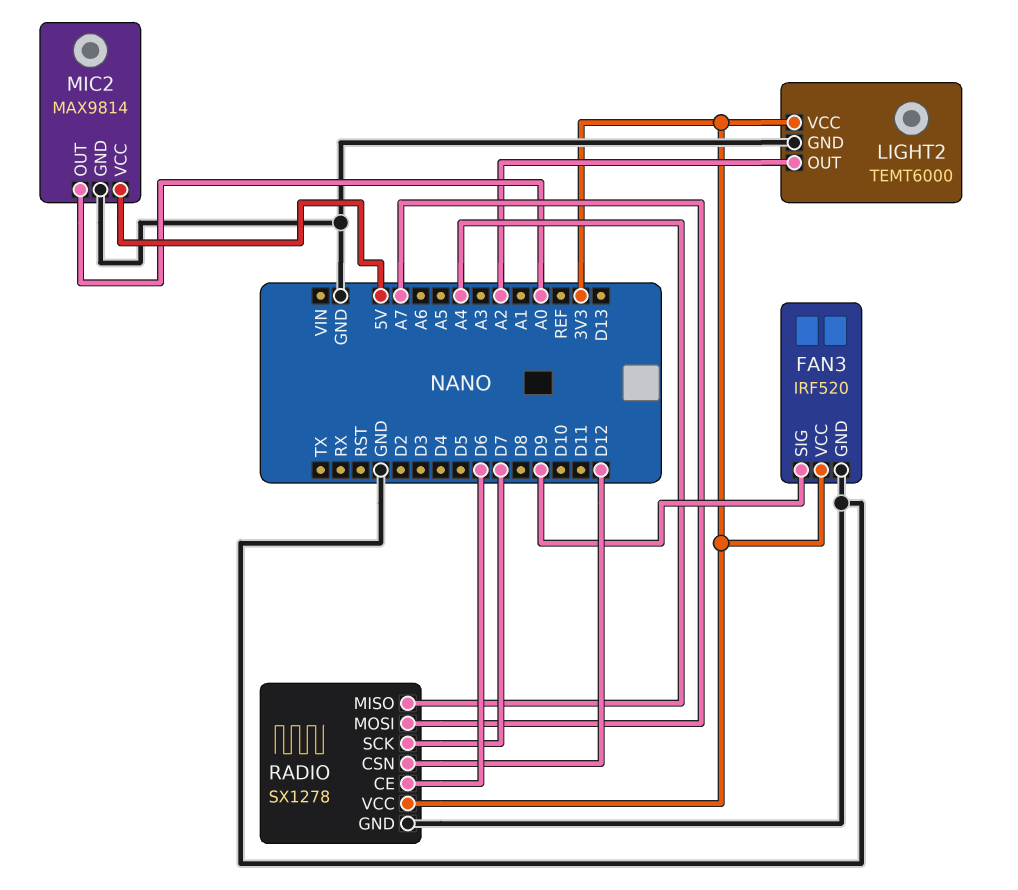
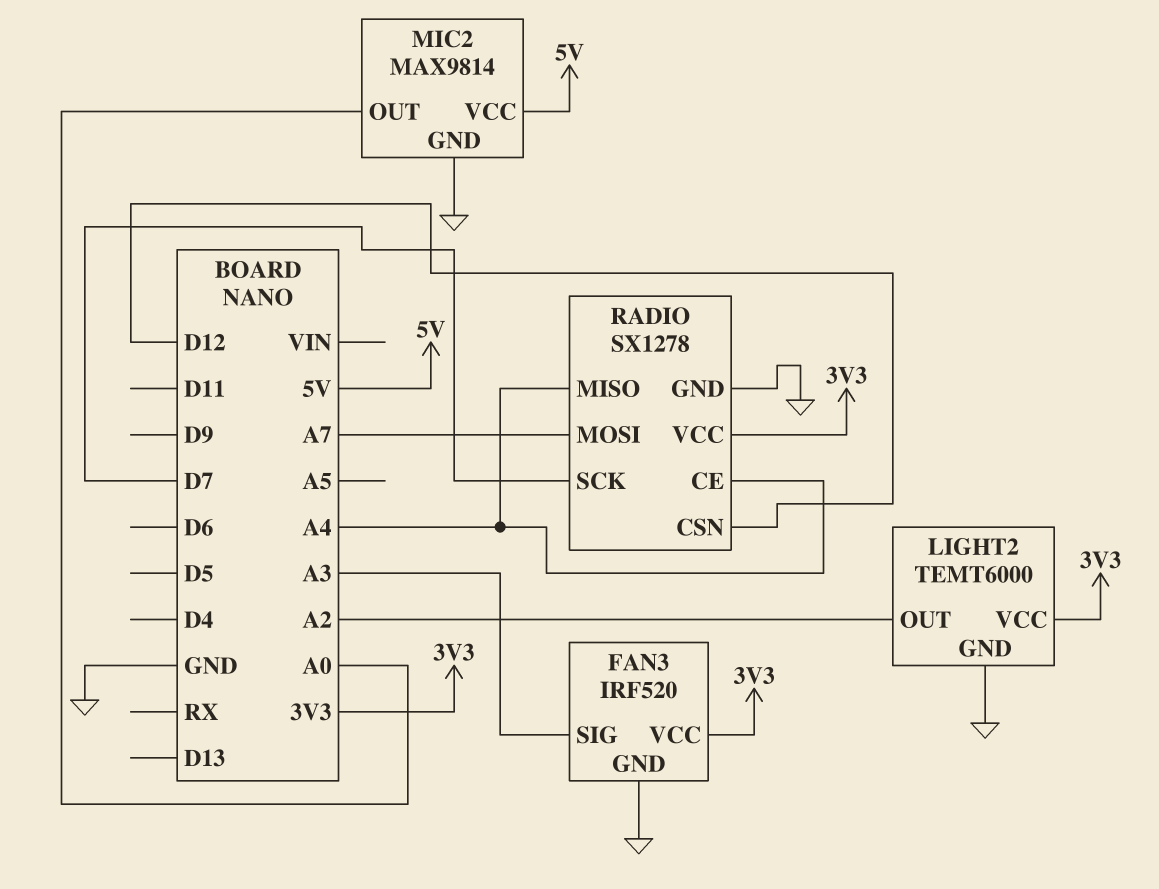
FAN3 pin SIG: D9 -> A3
RADIO pin CE: D6 -> A4

